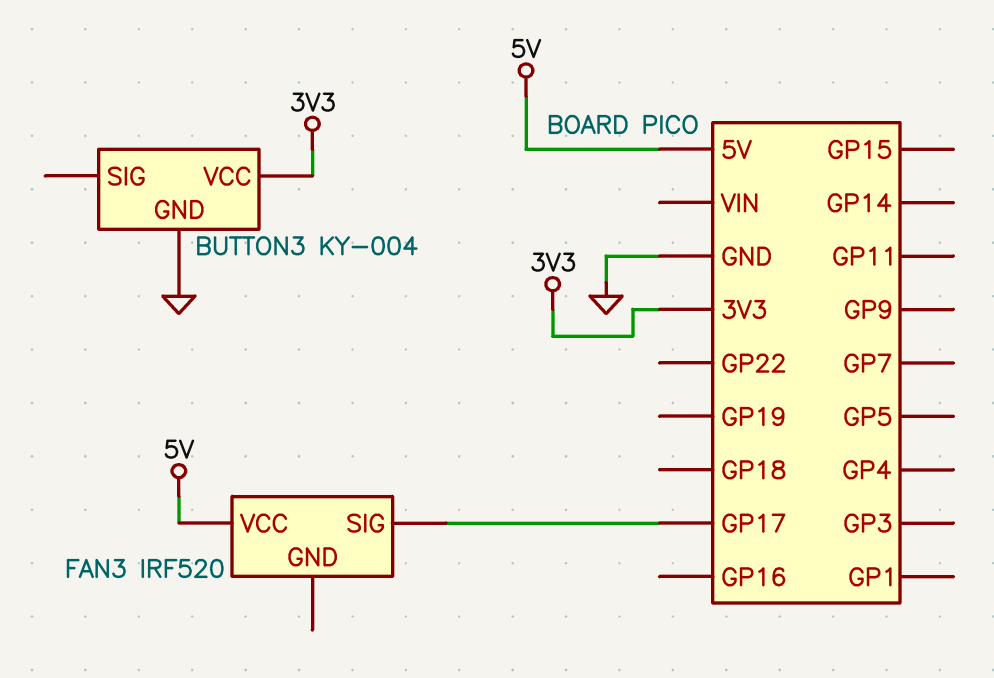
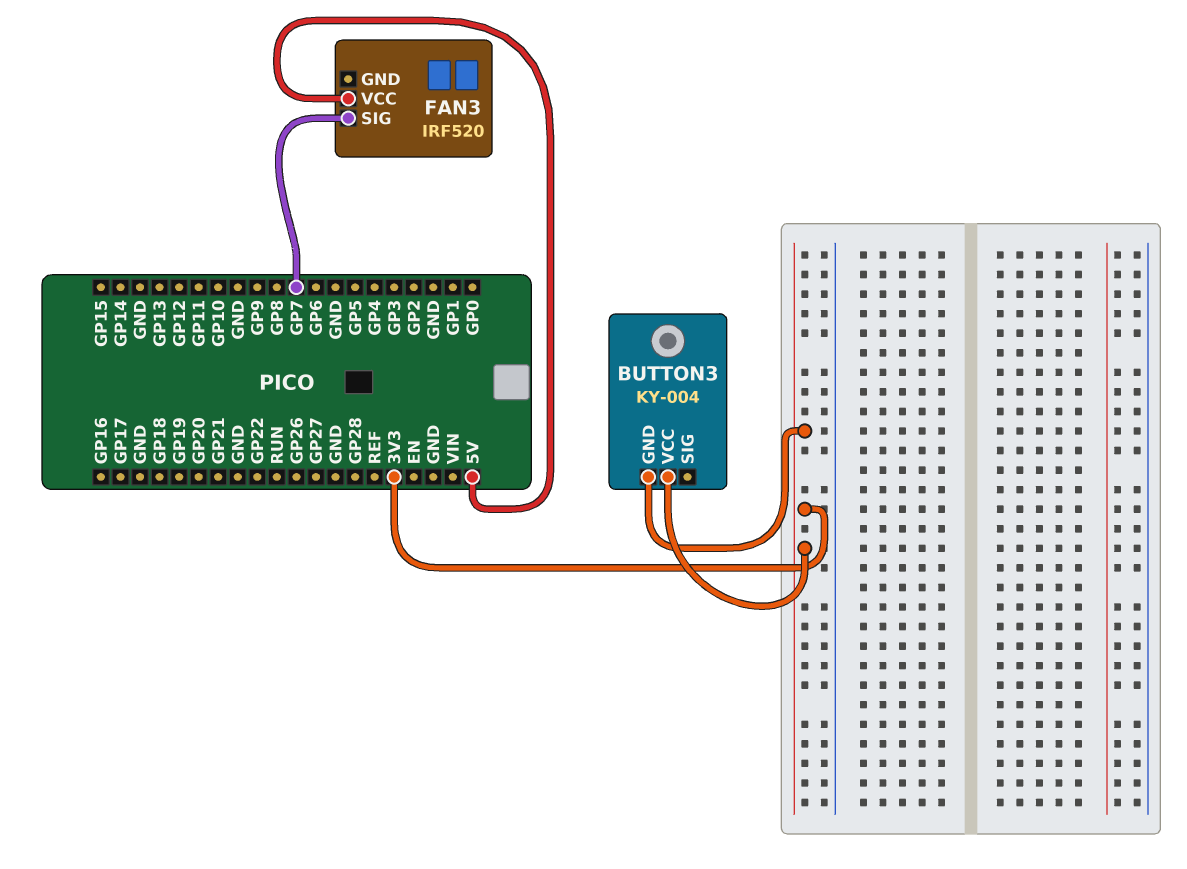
BUTTON3 pin GND: GND -> 3V3
FAN3 pin SIG: GP17 -> GP7

